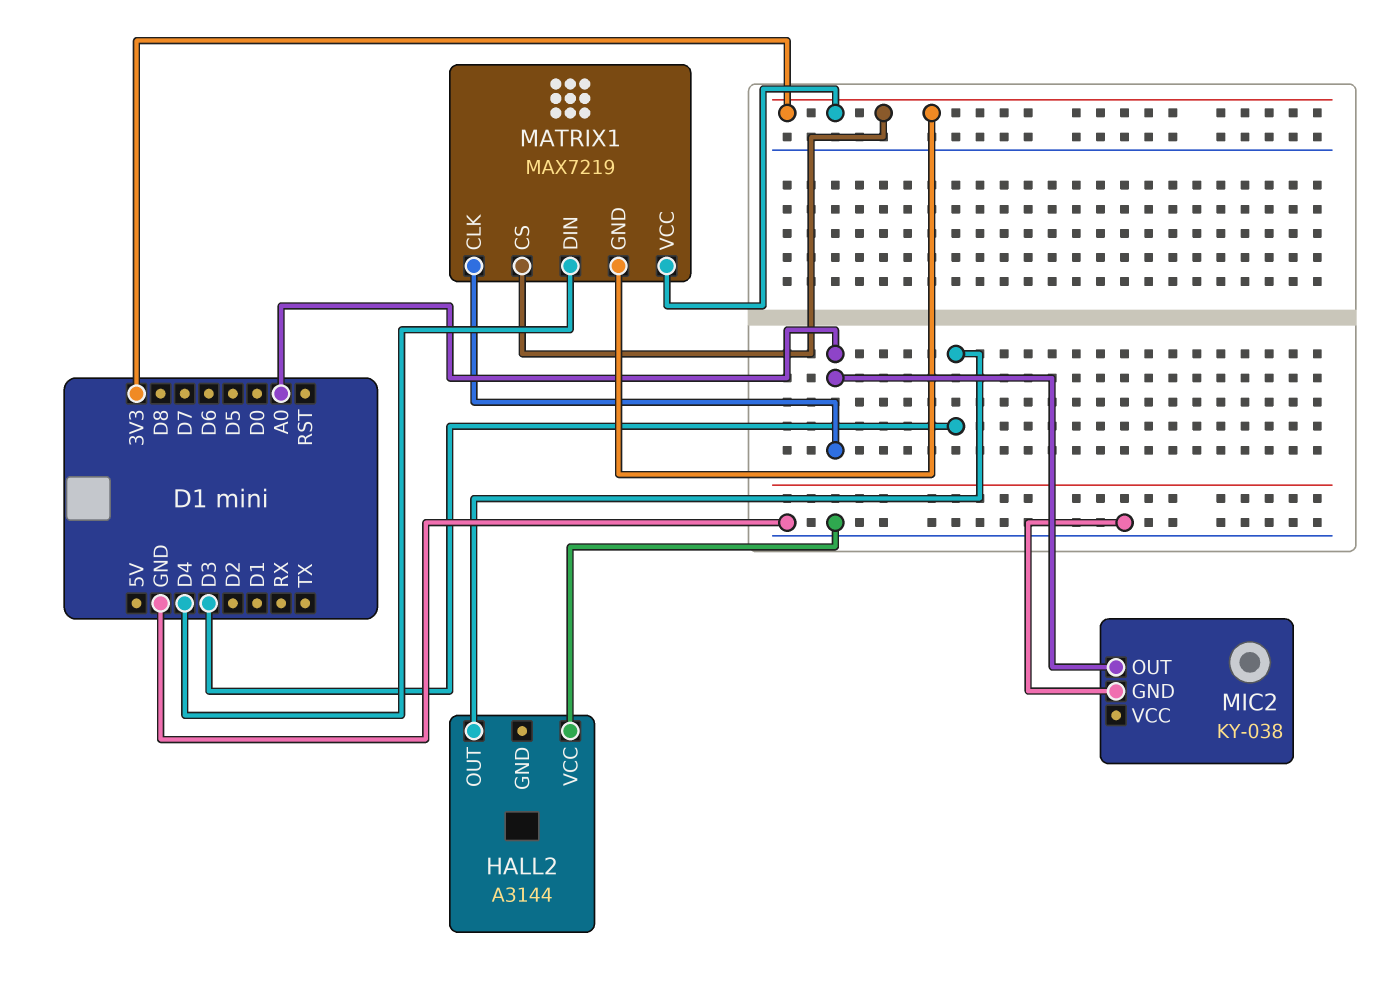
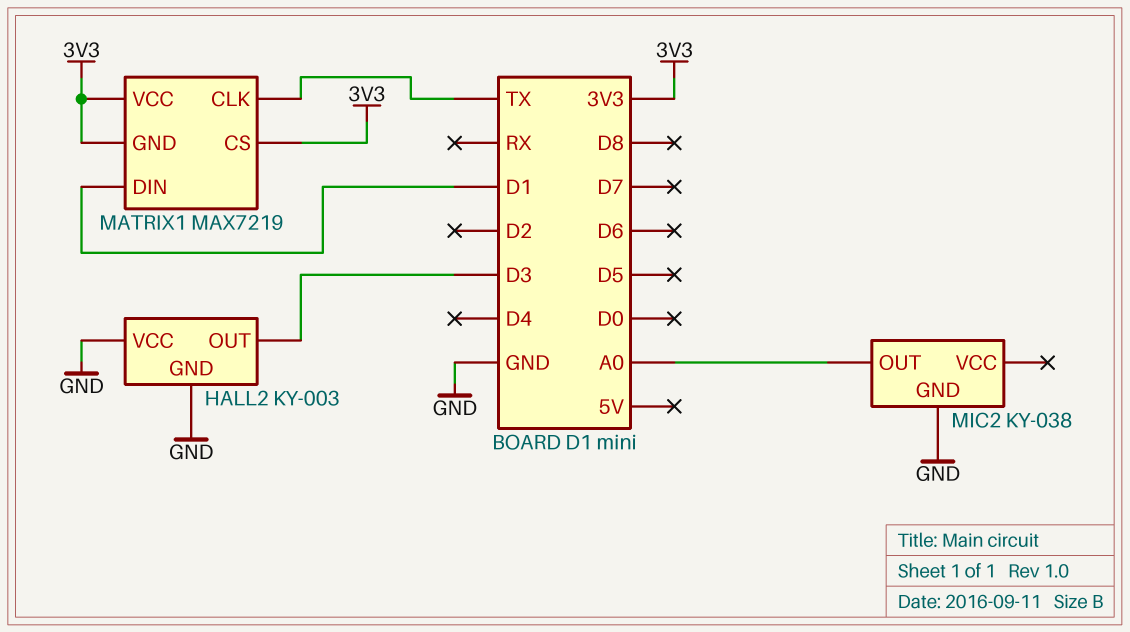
HALL2: A3144 -> KY-003
HALL2 pin GND: none -> GND
MATRIX1 pin CLK: A0 -> TX
MATRIX1 pin DIN: D4 -> D1

